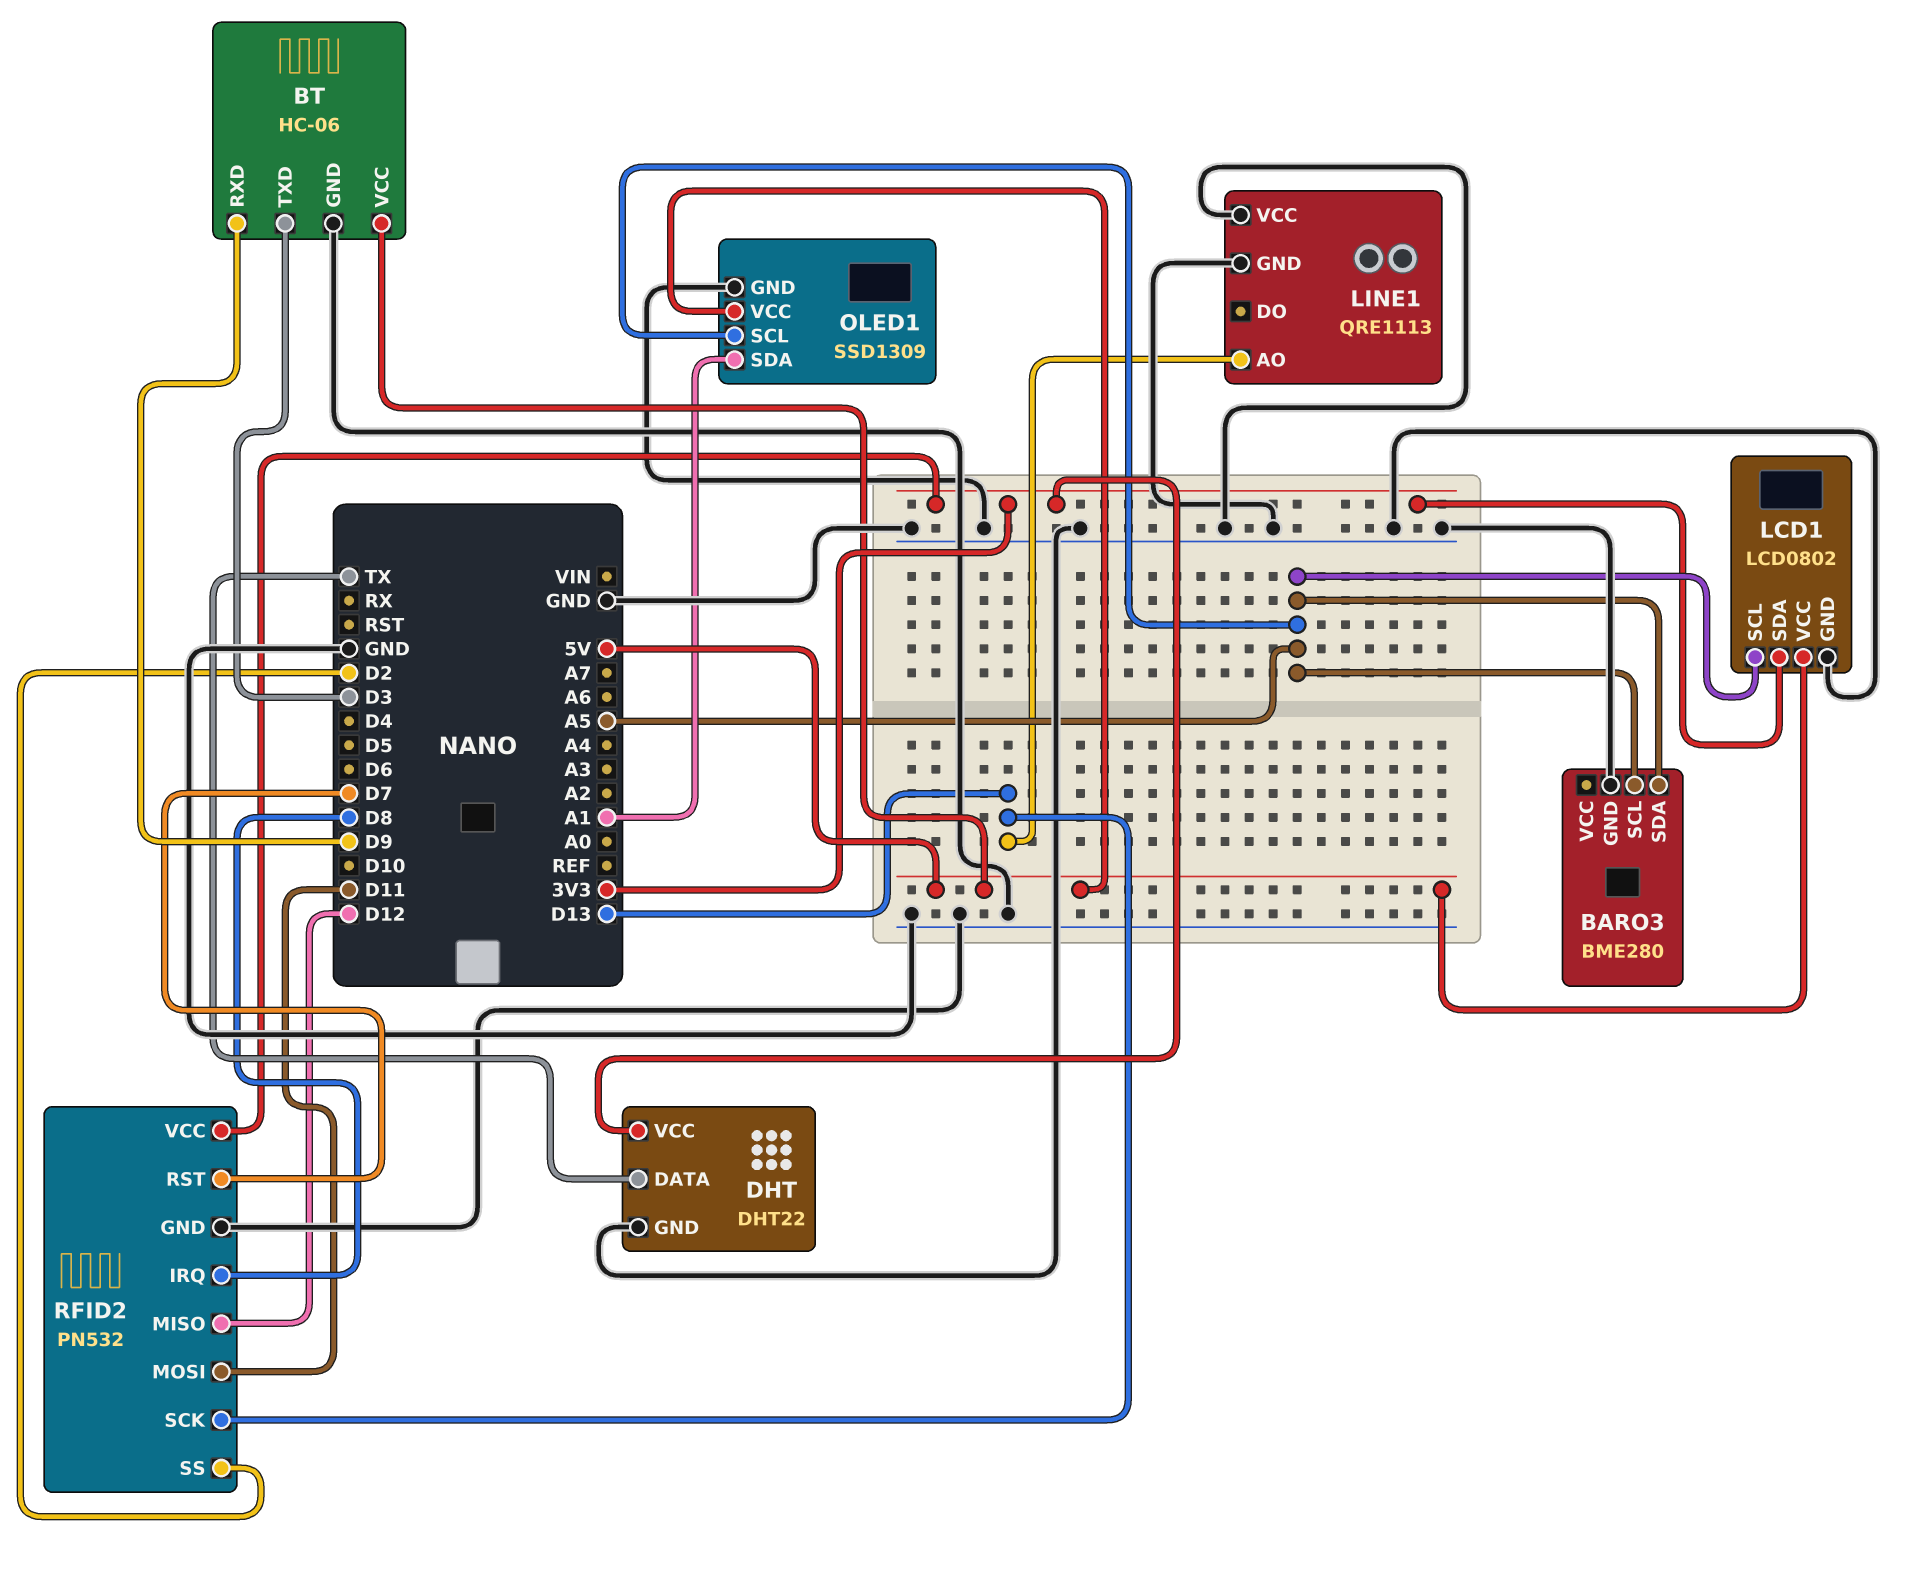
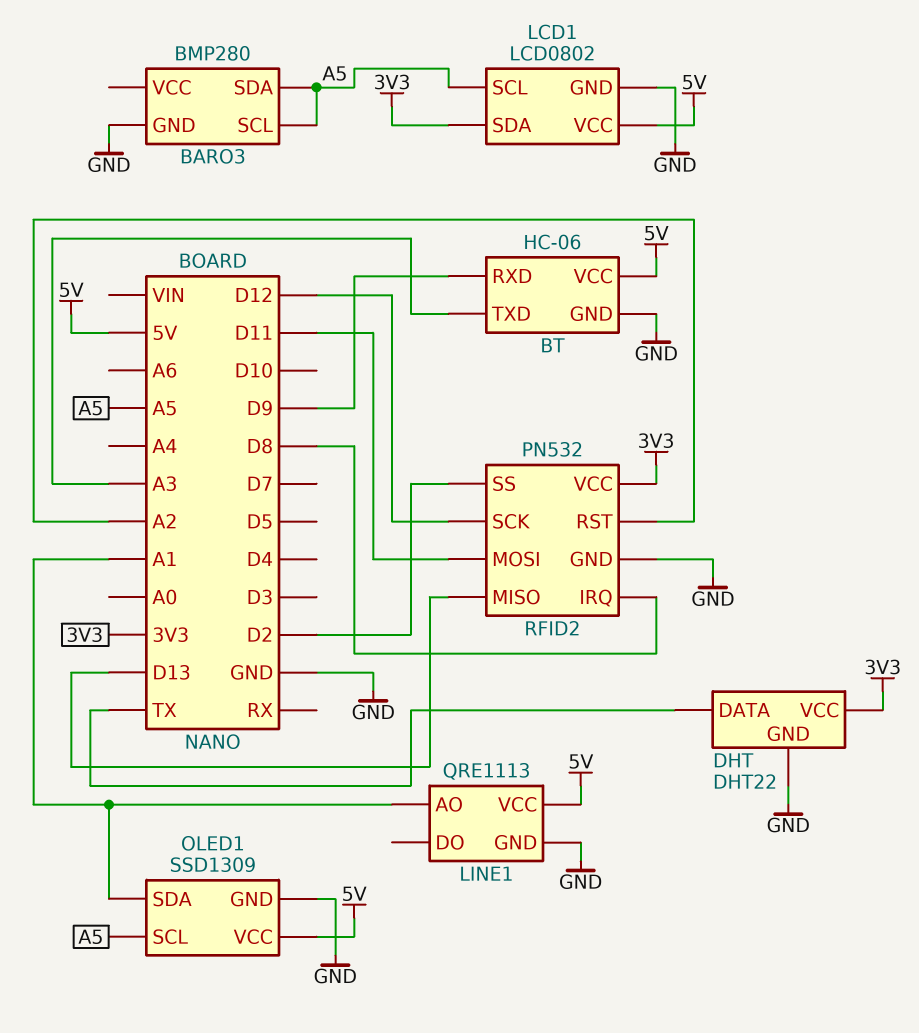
BARO3: BME280 -> BMP280
BT pin TXD: D3 -> A3
LINE1 pin AO: D13 -> A1
LINE1 pin VCC: GND -> 5V
RFID2 pin MISO: D12 -> D13
RFID2 pin RST: D7 -> A2
RFID2 pin SCK: D13 -> D12

